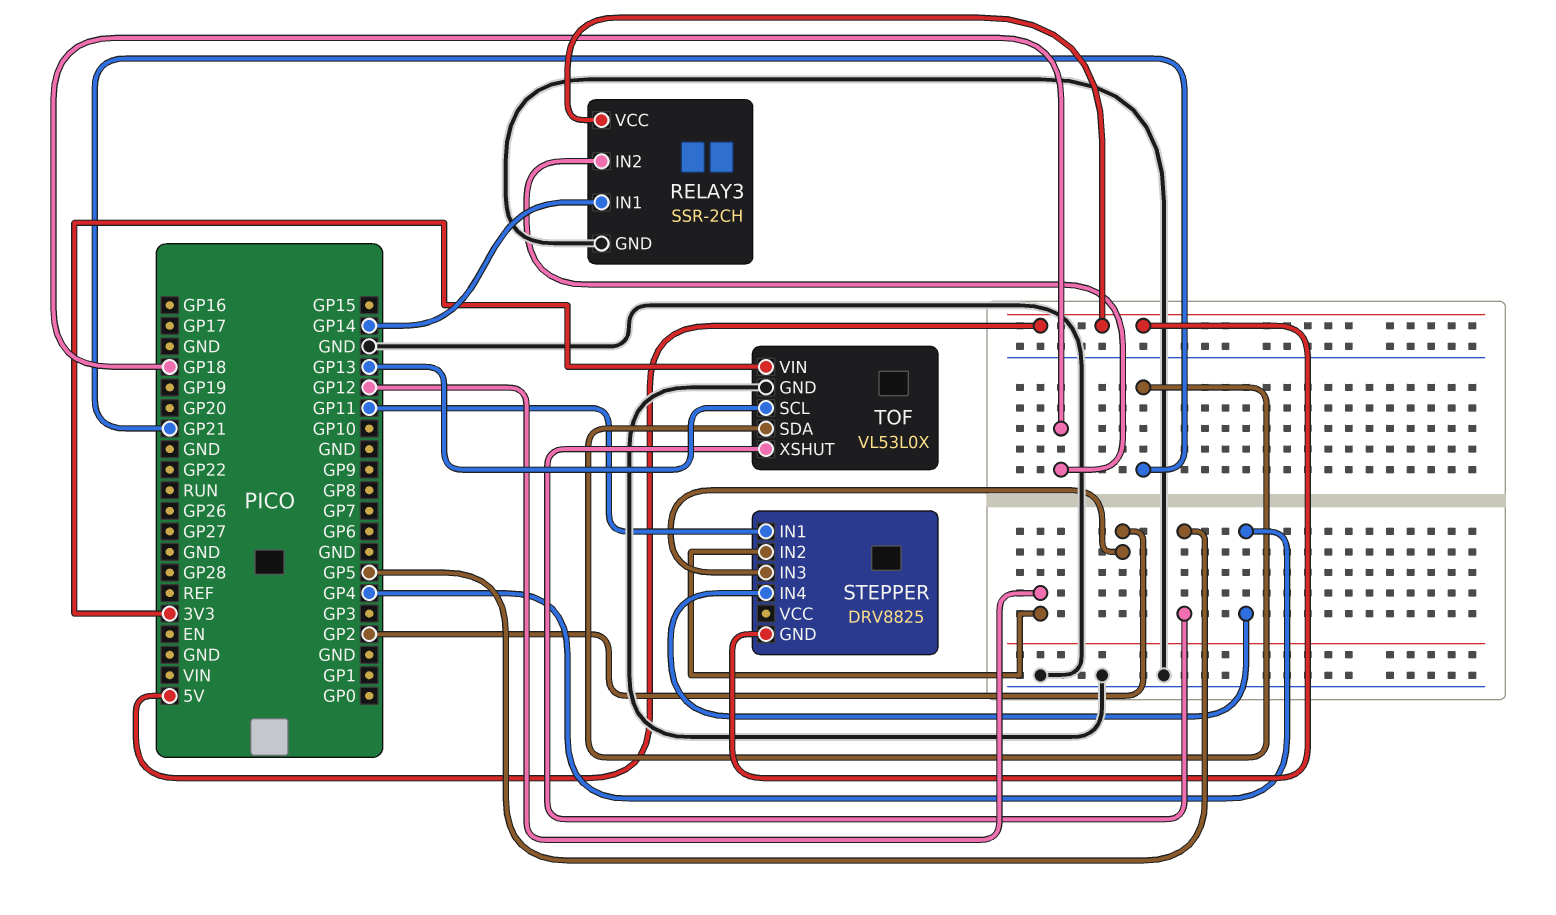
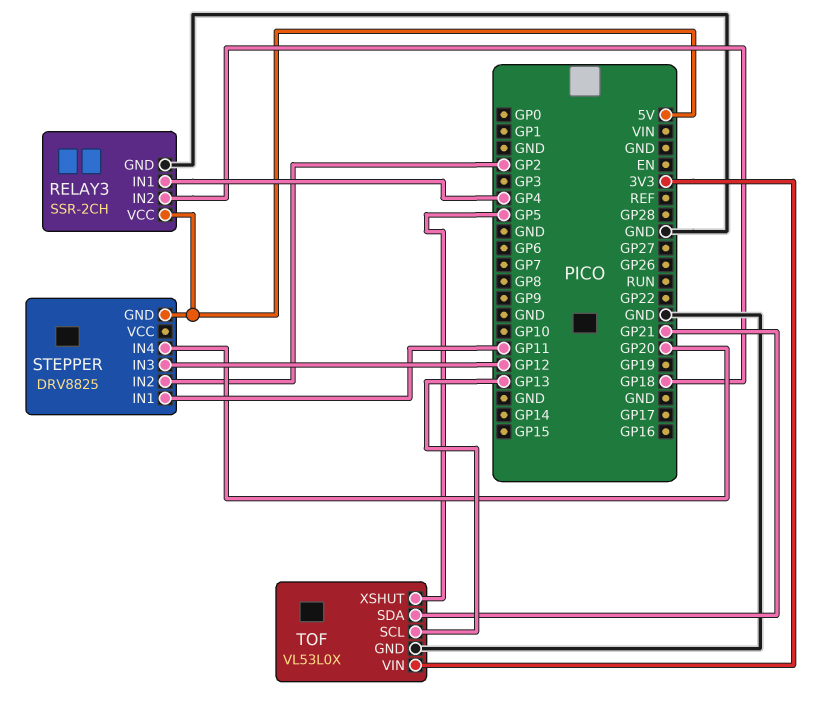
RELAY3 pin IN1: GP14 -> GP4
STEPPER pin IN2: GP12 -> GP2
STEPPER pin IN3: GP2 -> GP12
STEPPER pin IN4: GP4 -> GP20

